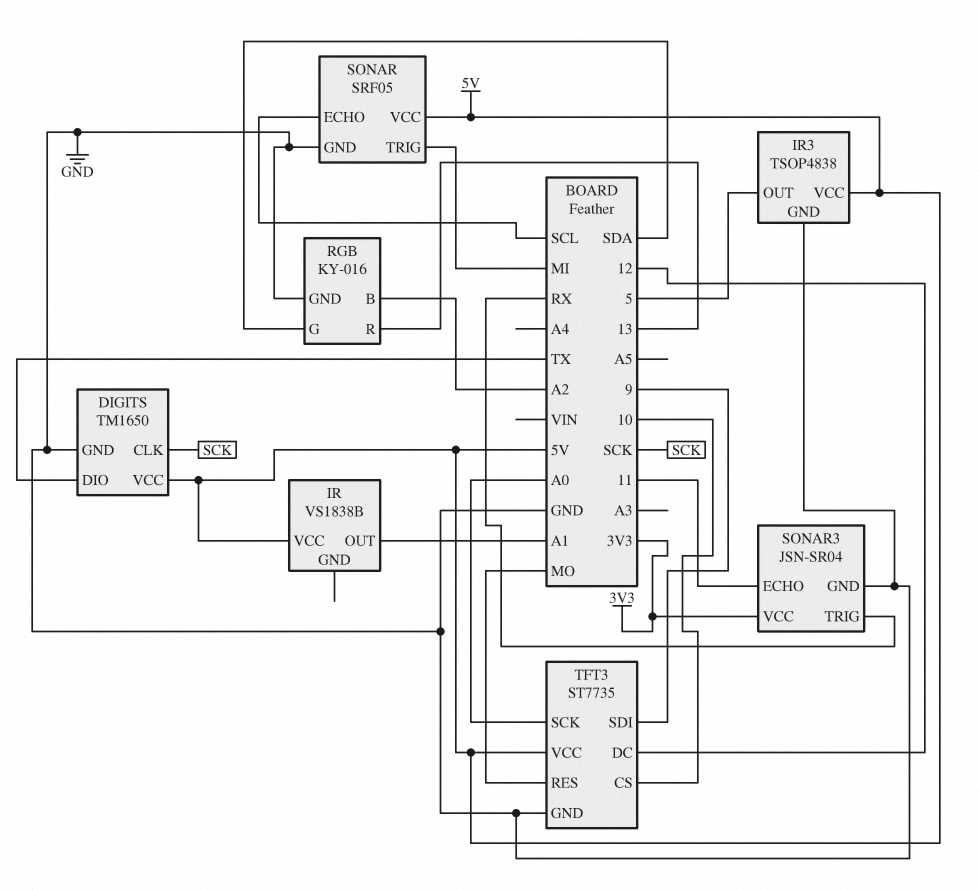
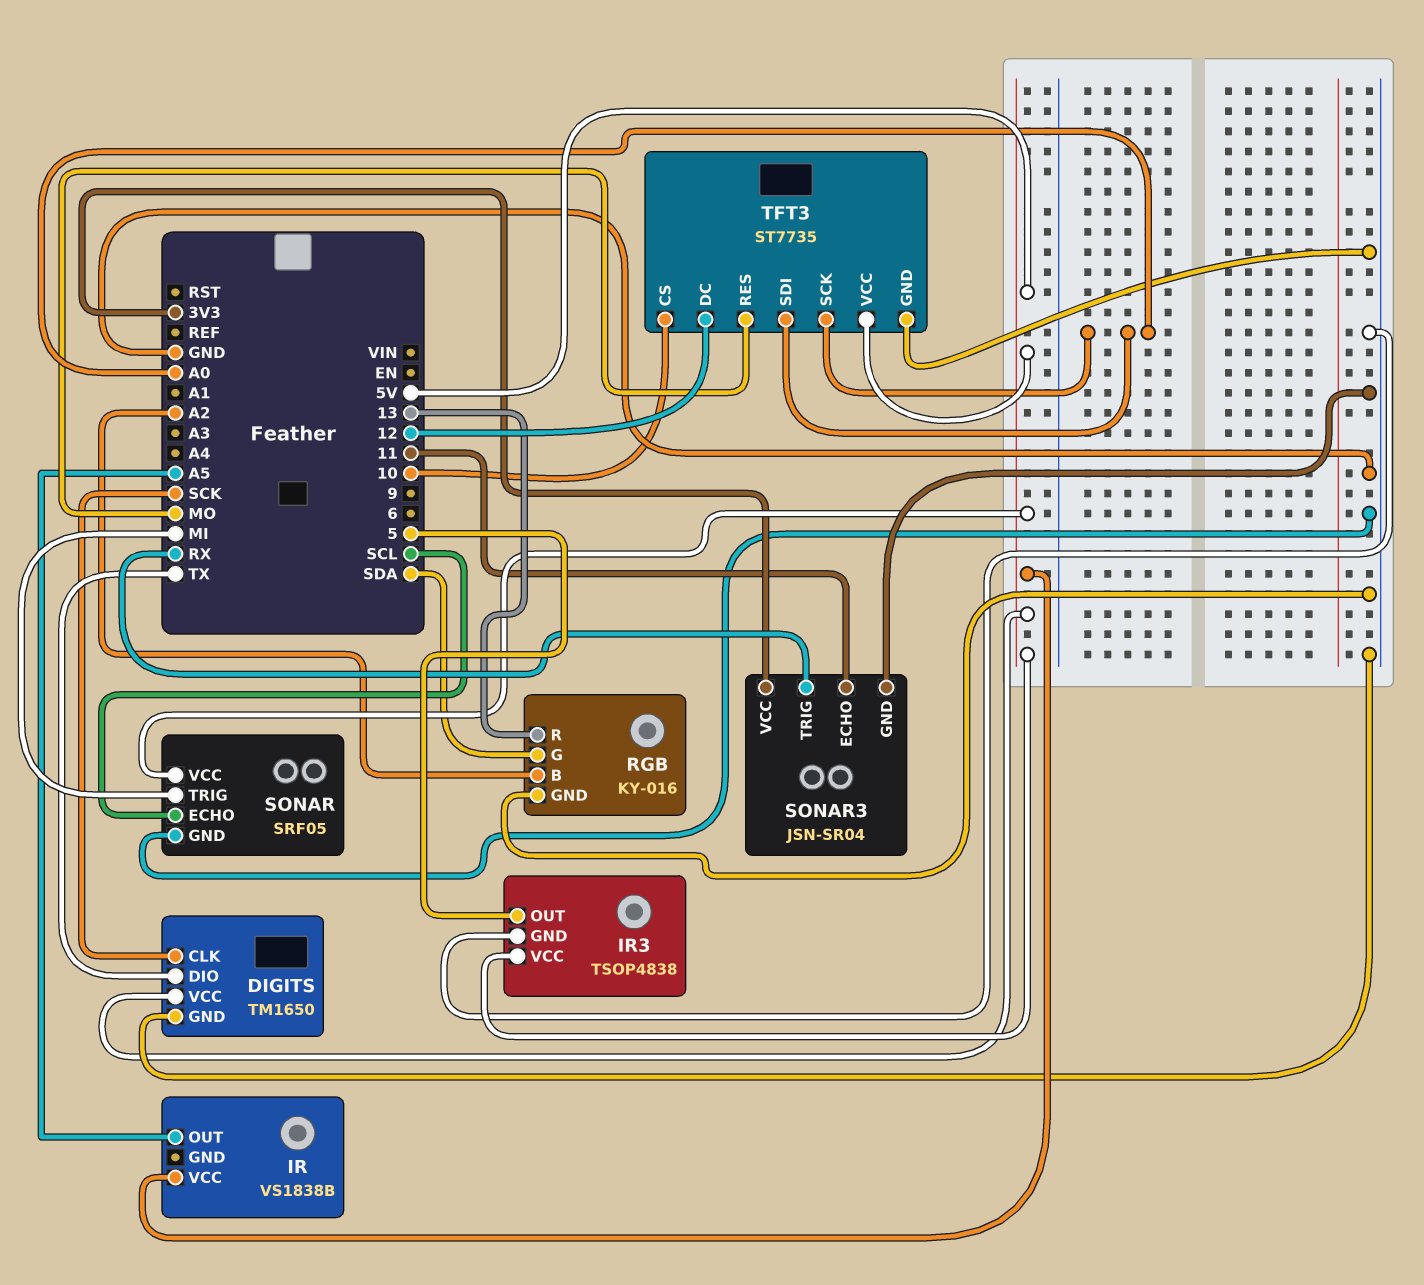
IR pin OUT: A1 -> A5
TFT3 pin SDI: 9 -> A0

